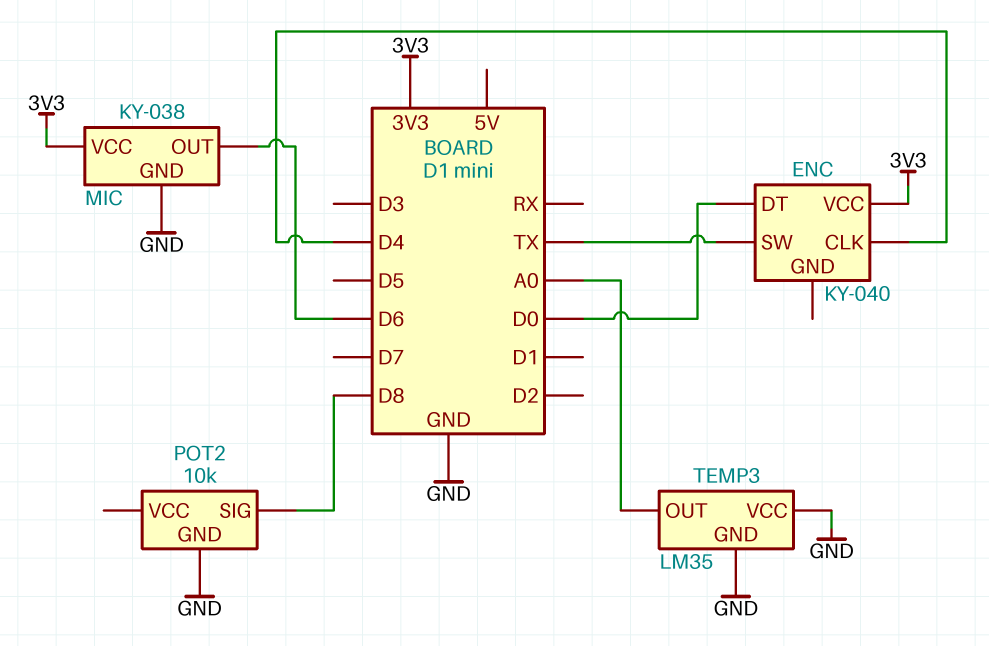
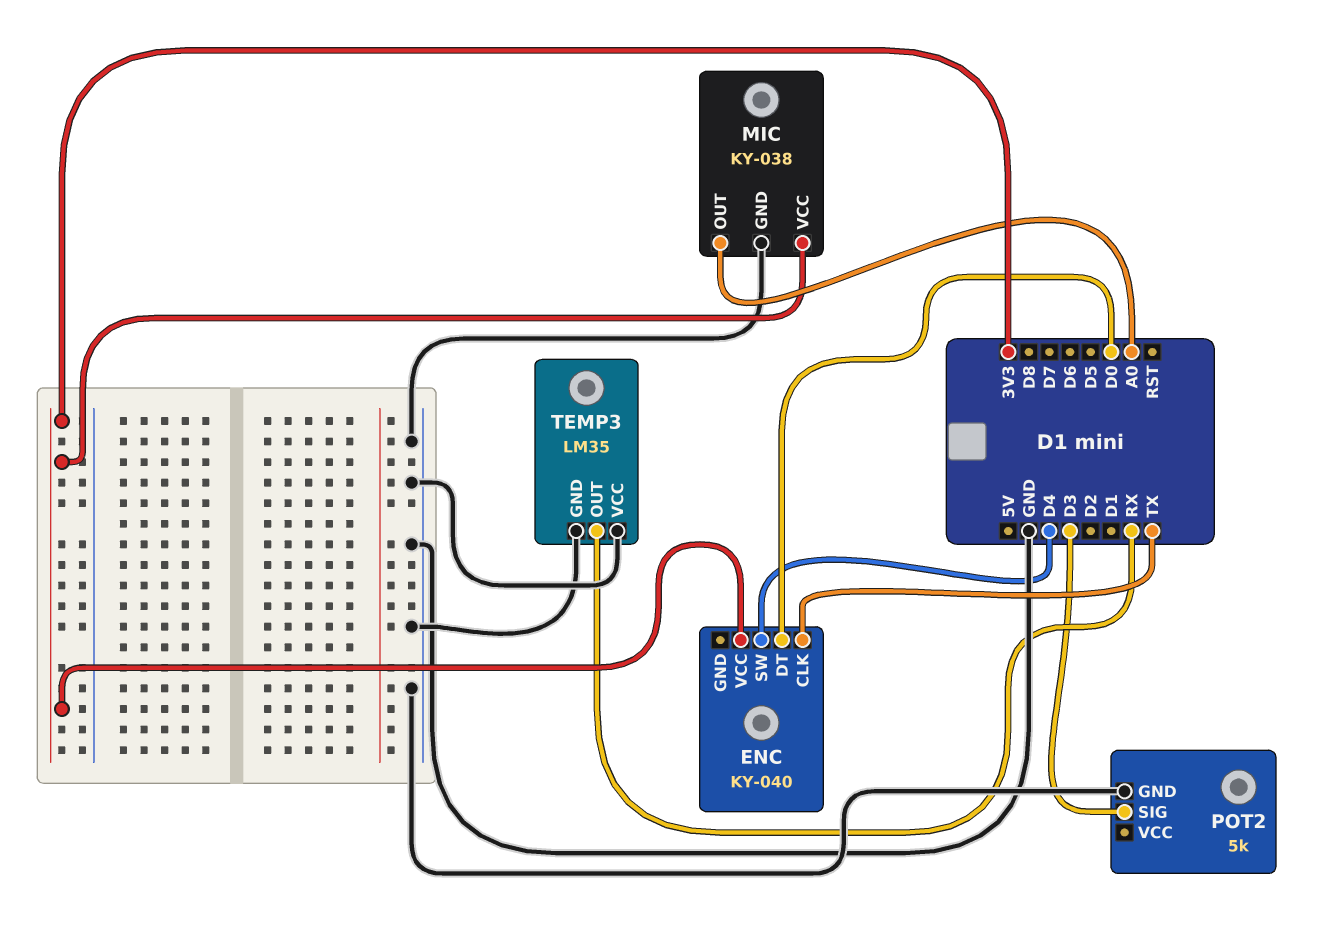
ENC pin CLK: D4 -> TX
ENC pin SW: TX -> D4
MIC pin OUT: D6 -> A0
POT2: 10k -> 5k
POT2 pin SIG: D8 -> D3
TEMP3 pin OUT: A0 -> RX

